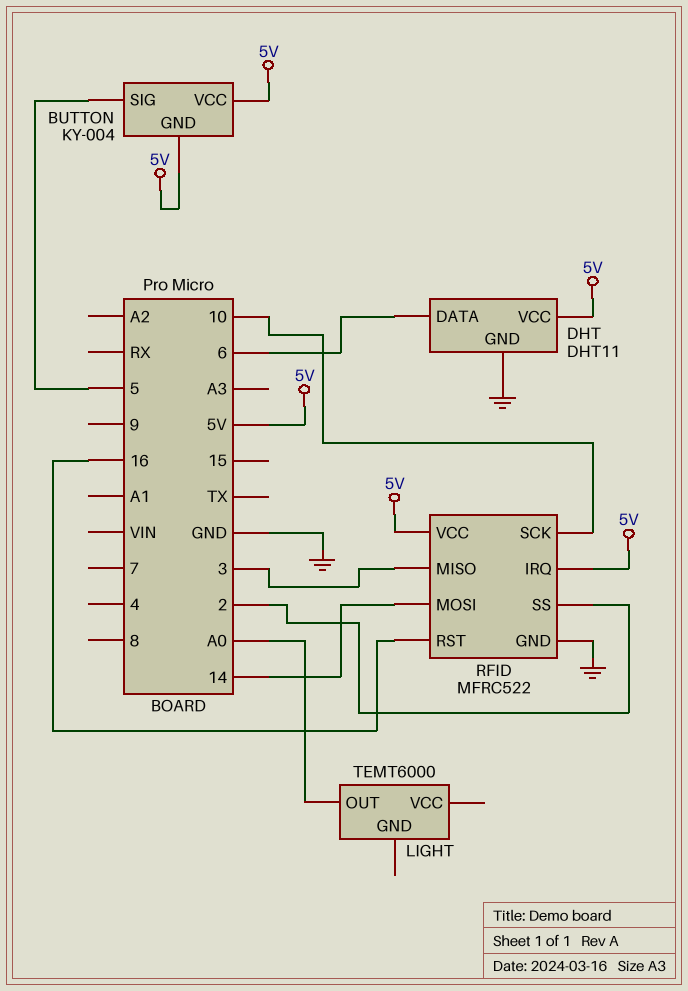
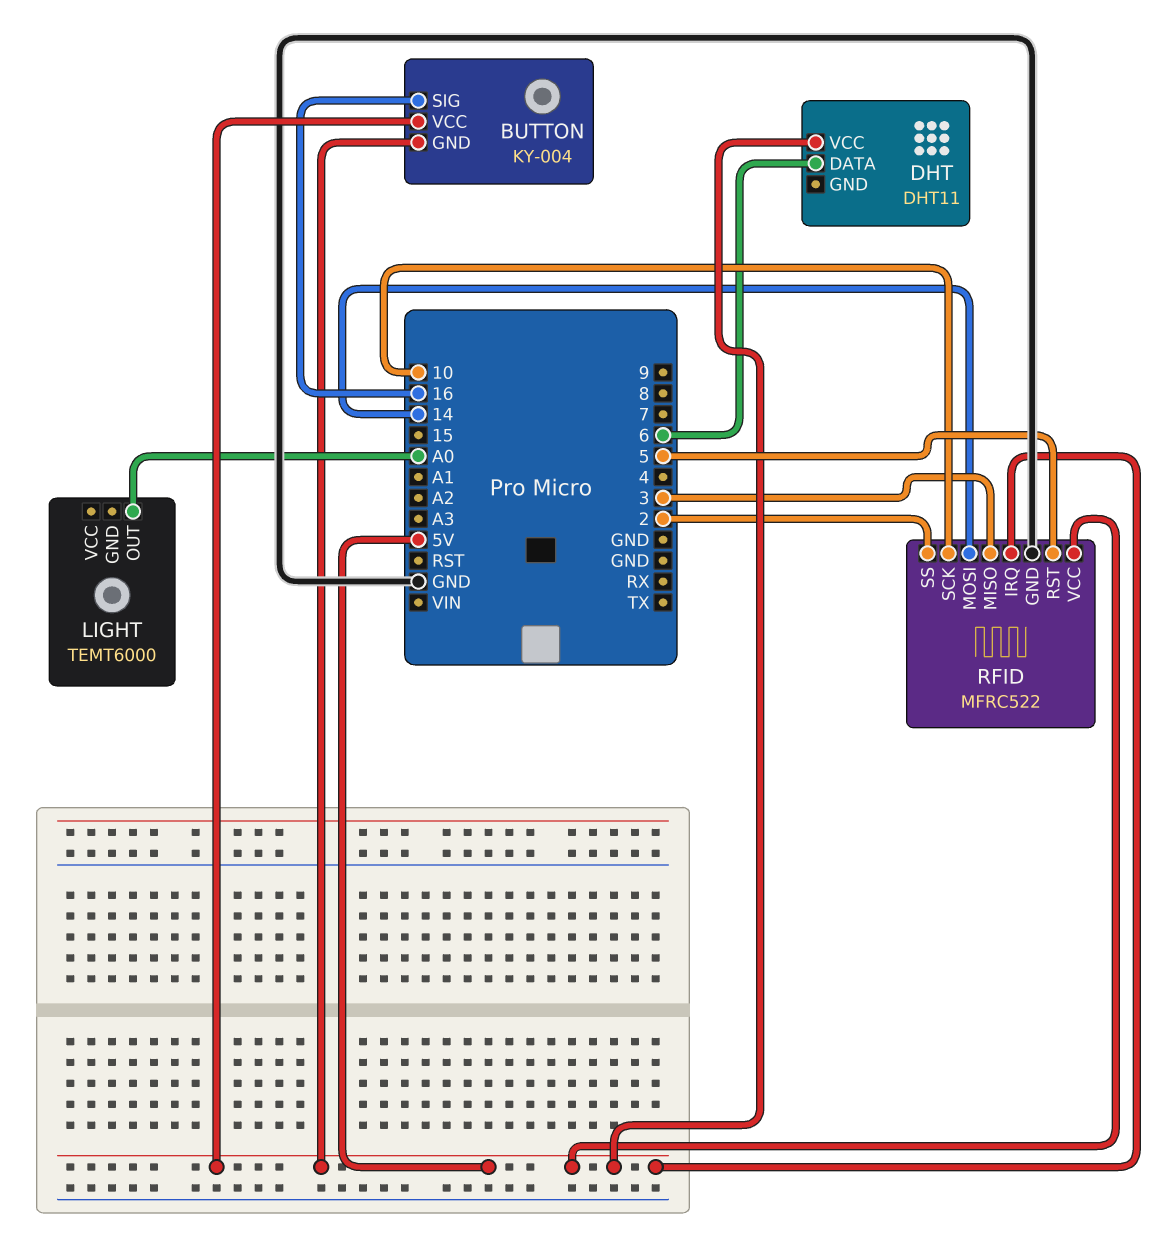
BUTTON pin SIG: 5 -> 16
DHT pin GND: GND -> none
RFID pin RST: 16 -> 5

